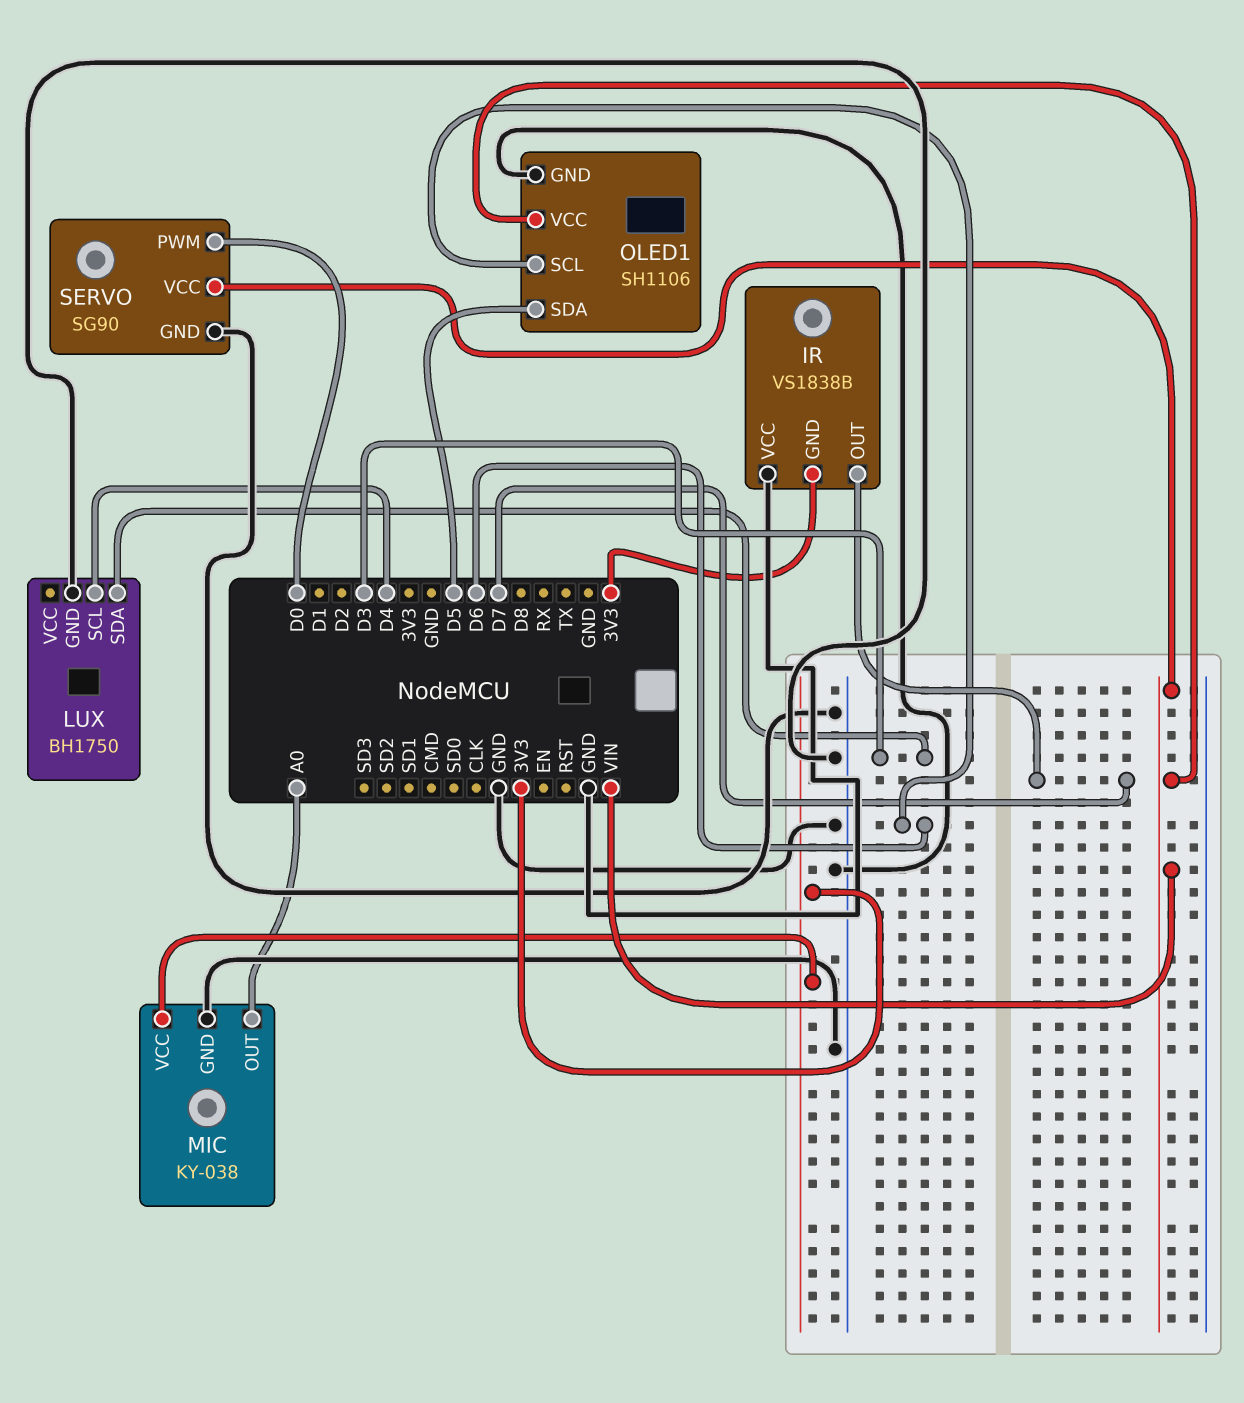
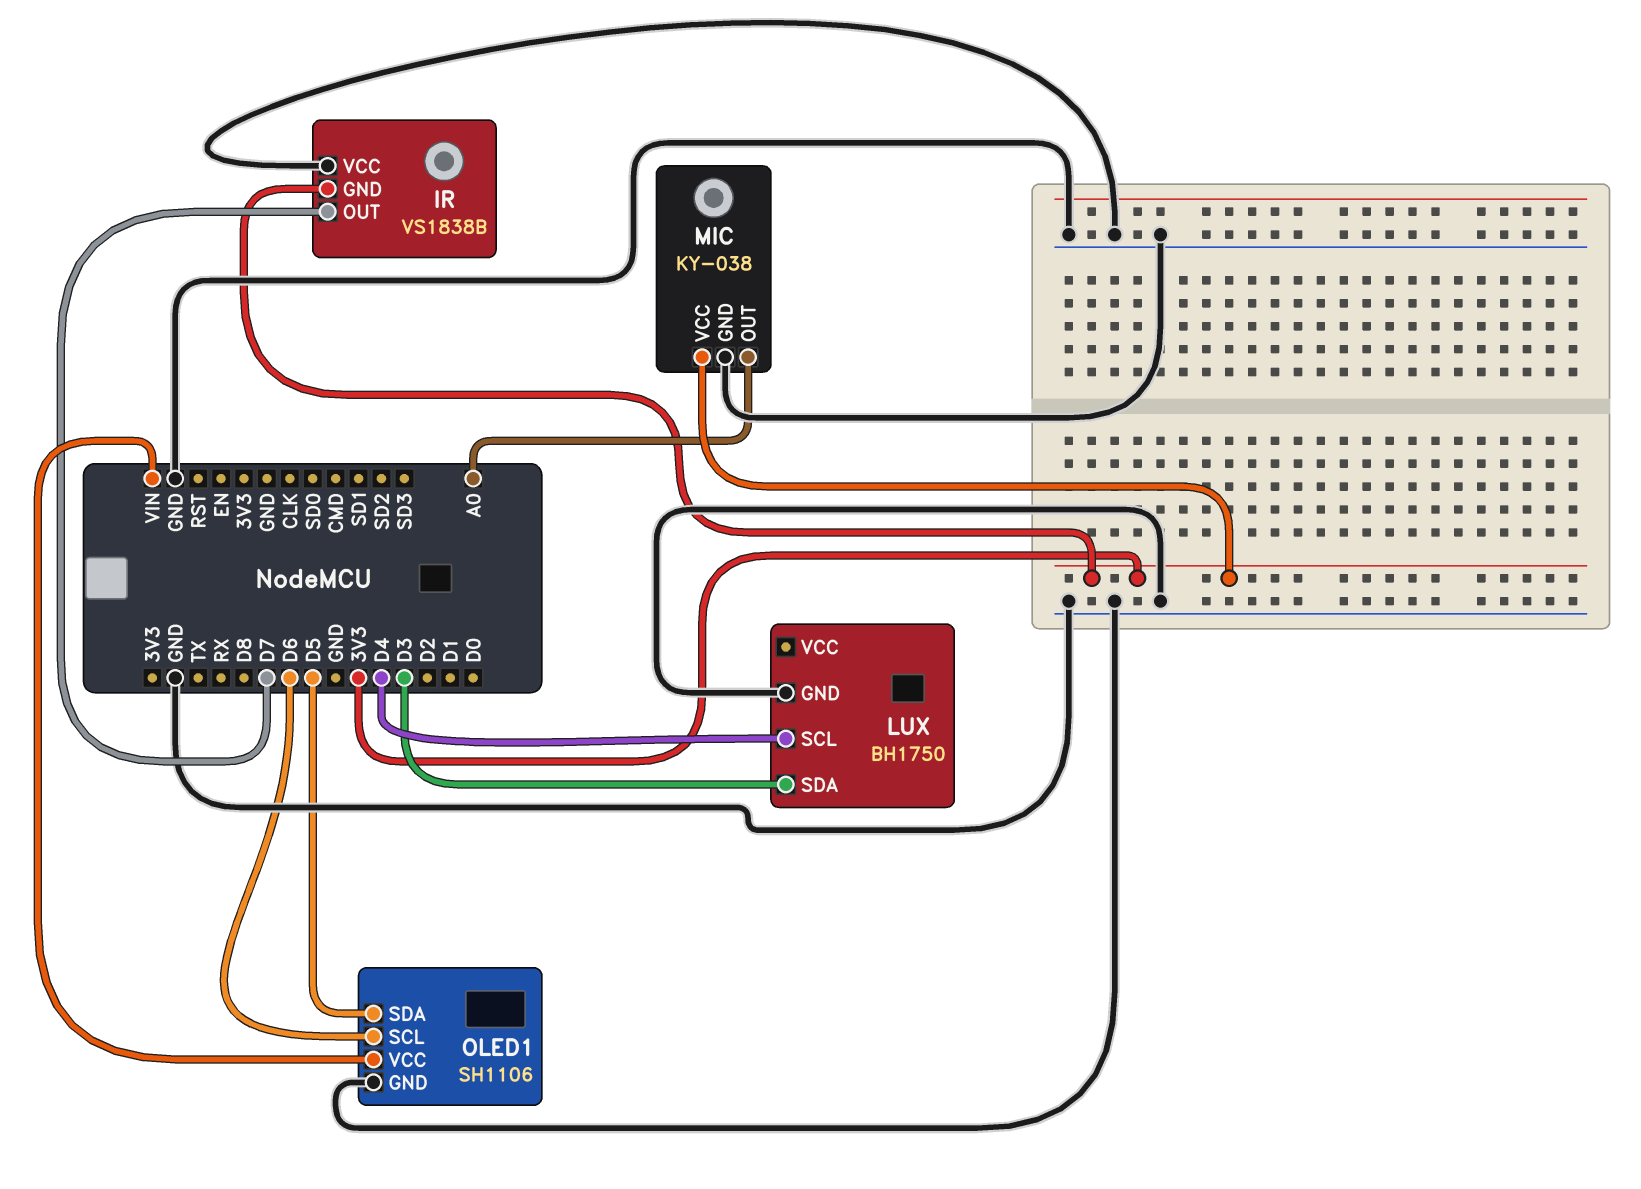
SERVO: SG90 -> none
SERVO pin GND: GND -> none
SERVO pin PWM: D0 -> none
SERVO pin VCC: VIN -> none

